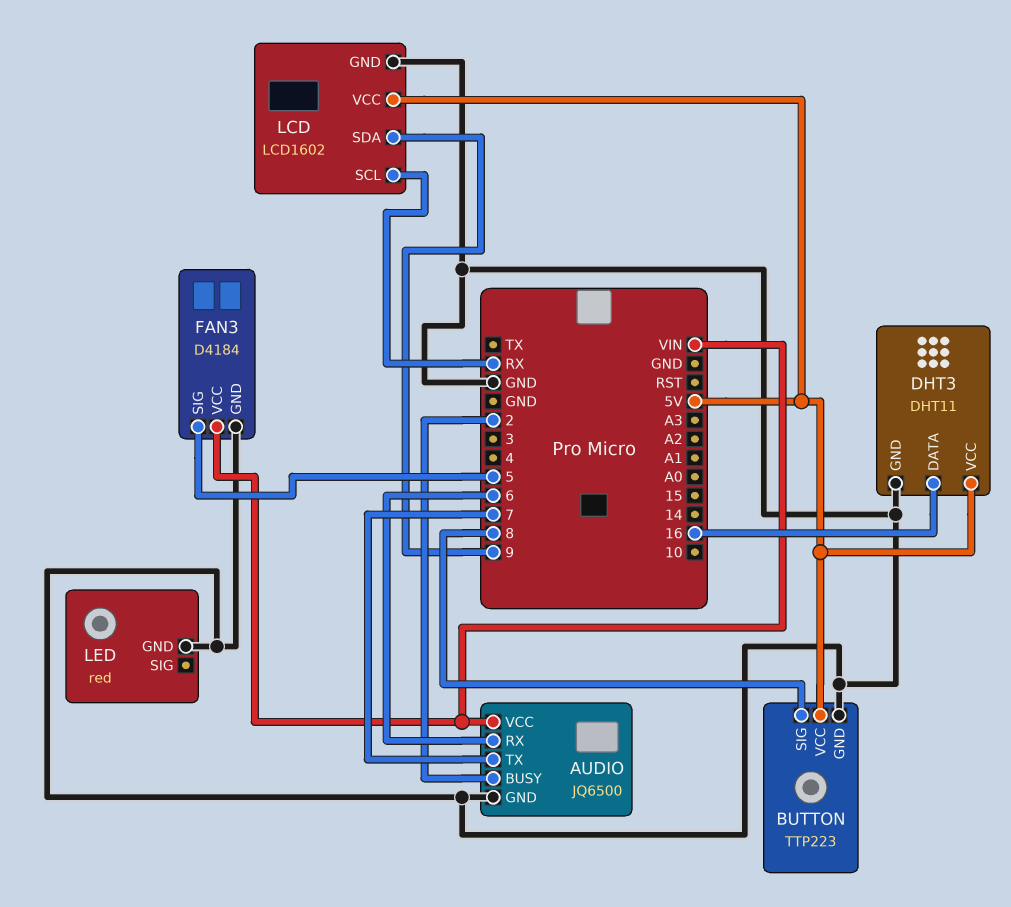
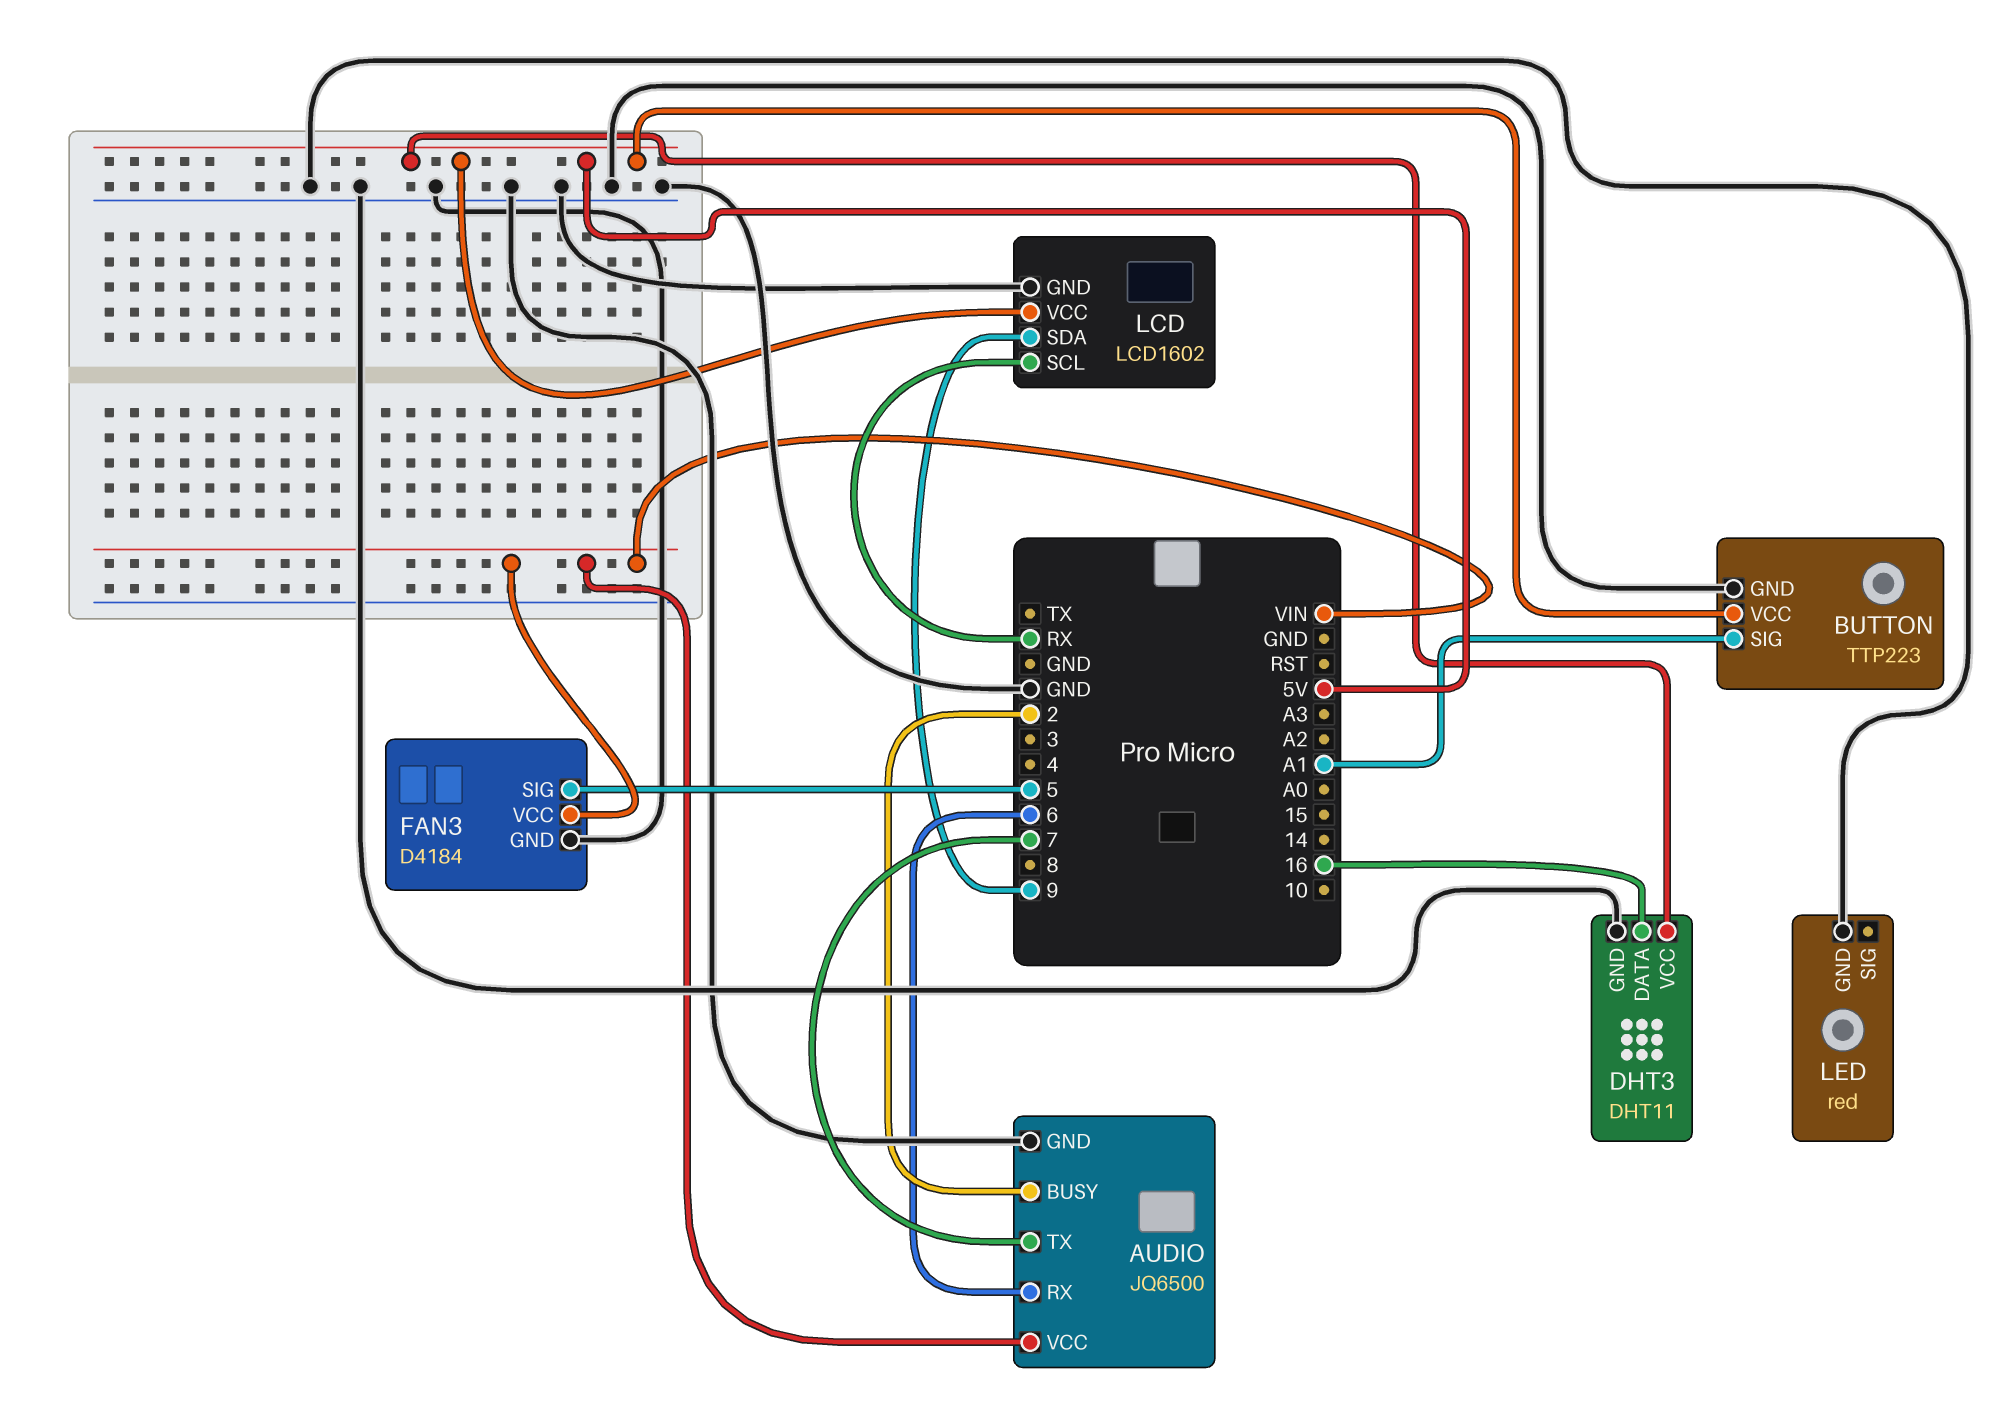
BUTTON pin SIG: 8 -> A1

